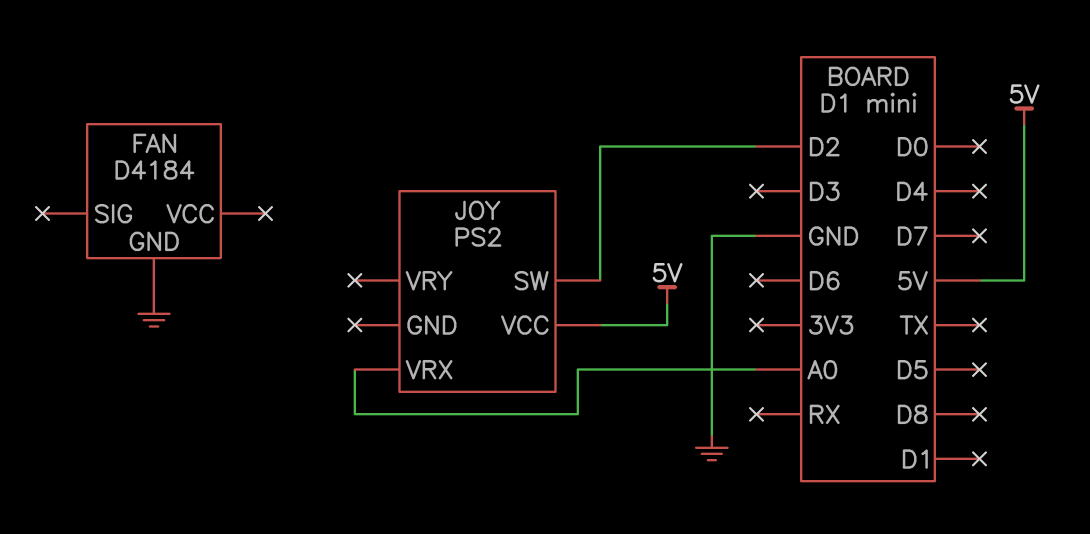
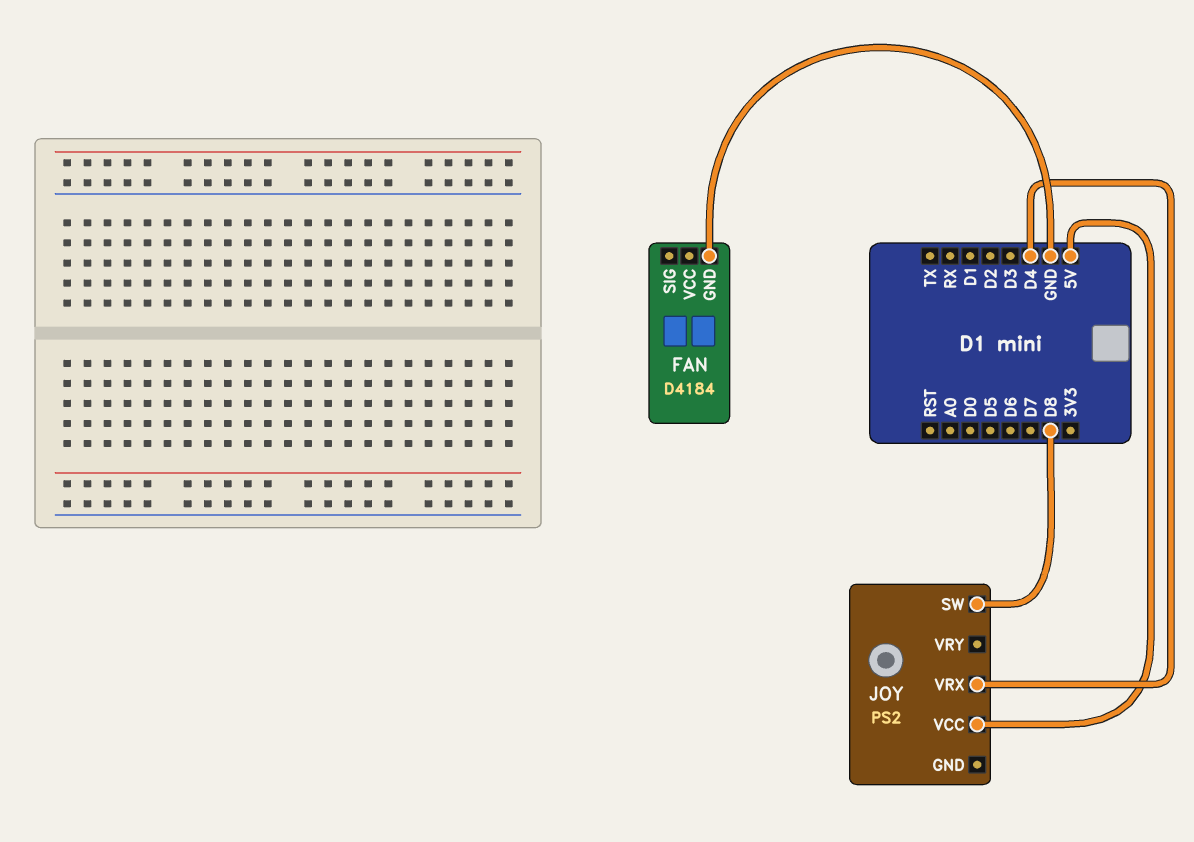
JOY pin SW: D2 -> D8
JOY pin VRX: A0 -> D4

